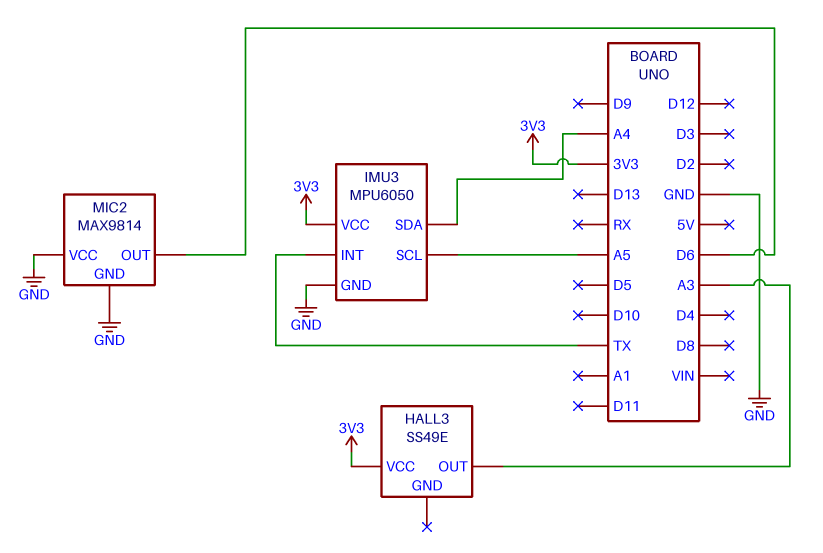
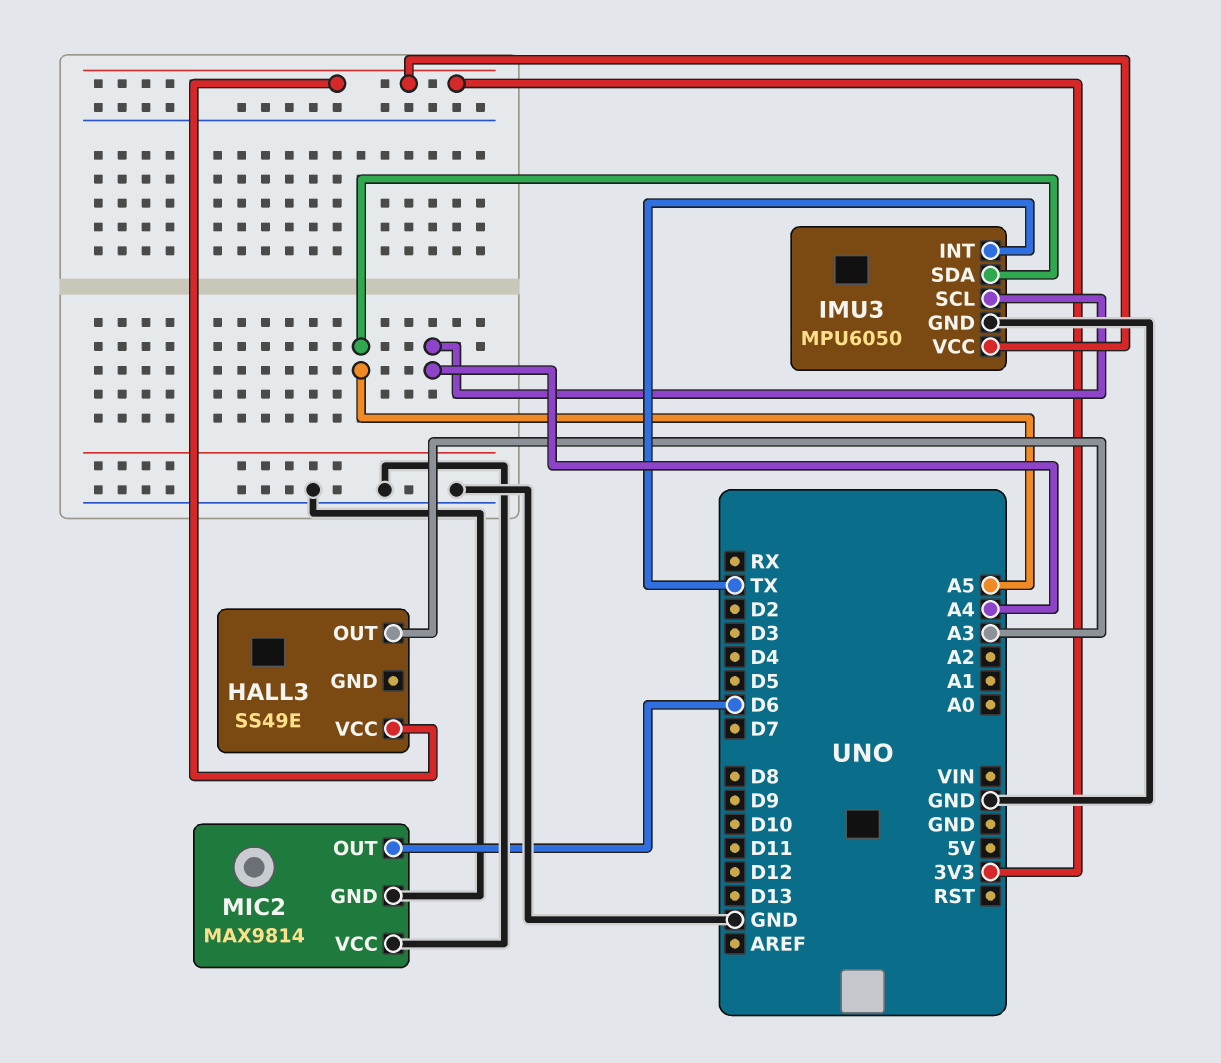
IMU3 pin SCL: A5 -> A4
IMU3 pin SDA: A4 -> A5

